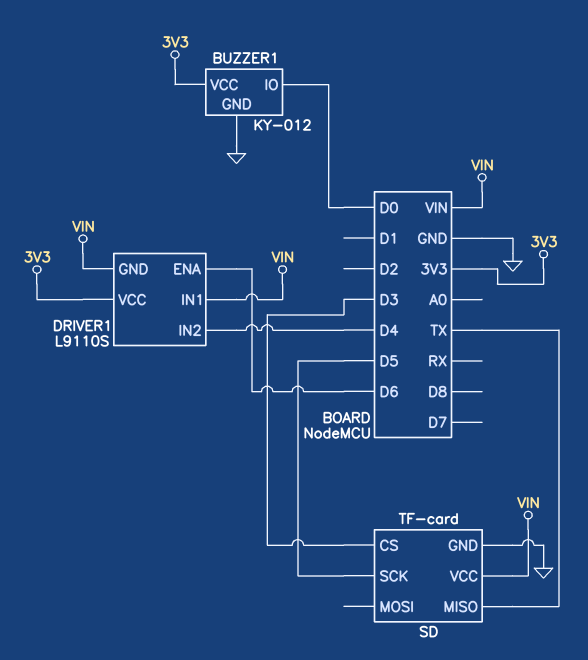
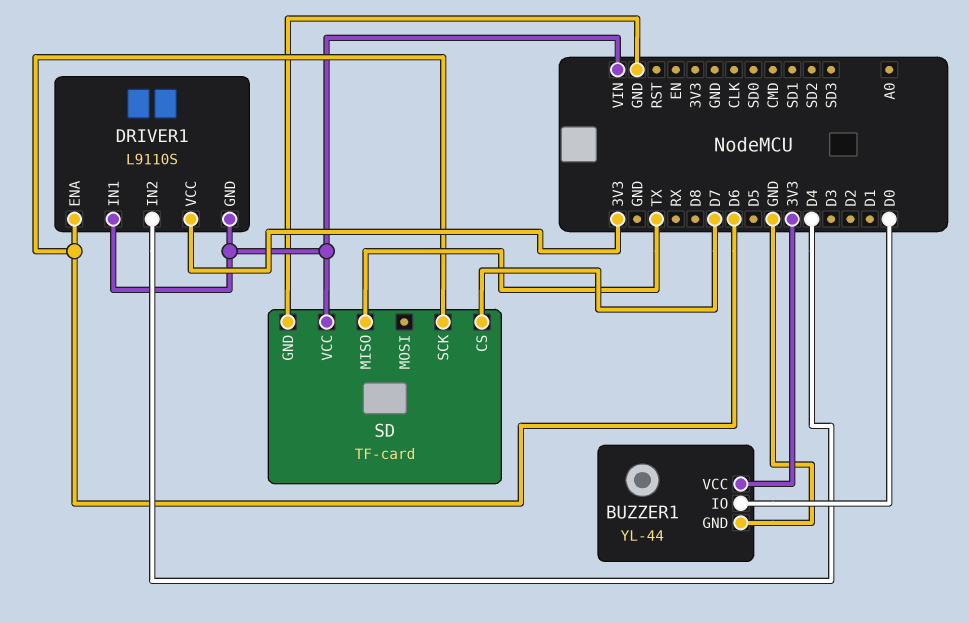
BUZZER1: KY-012 -> YL-44
SD pin CS: D3 -> D7
SD pin SCK: D5 -> D6

